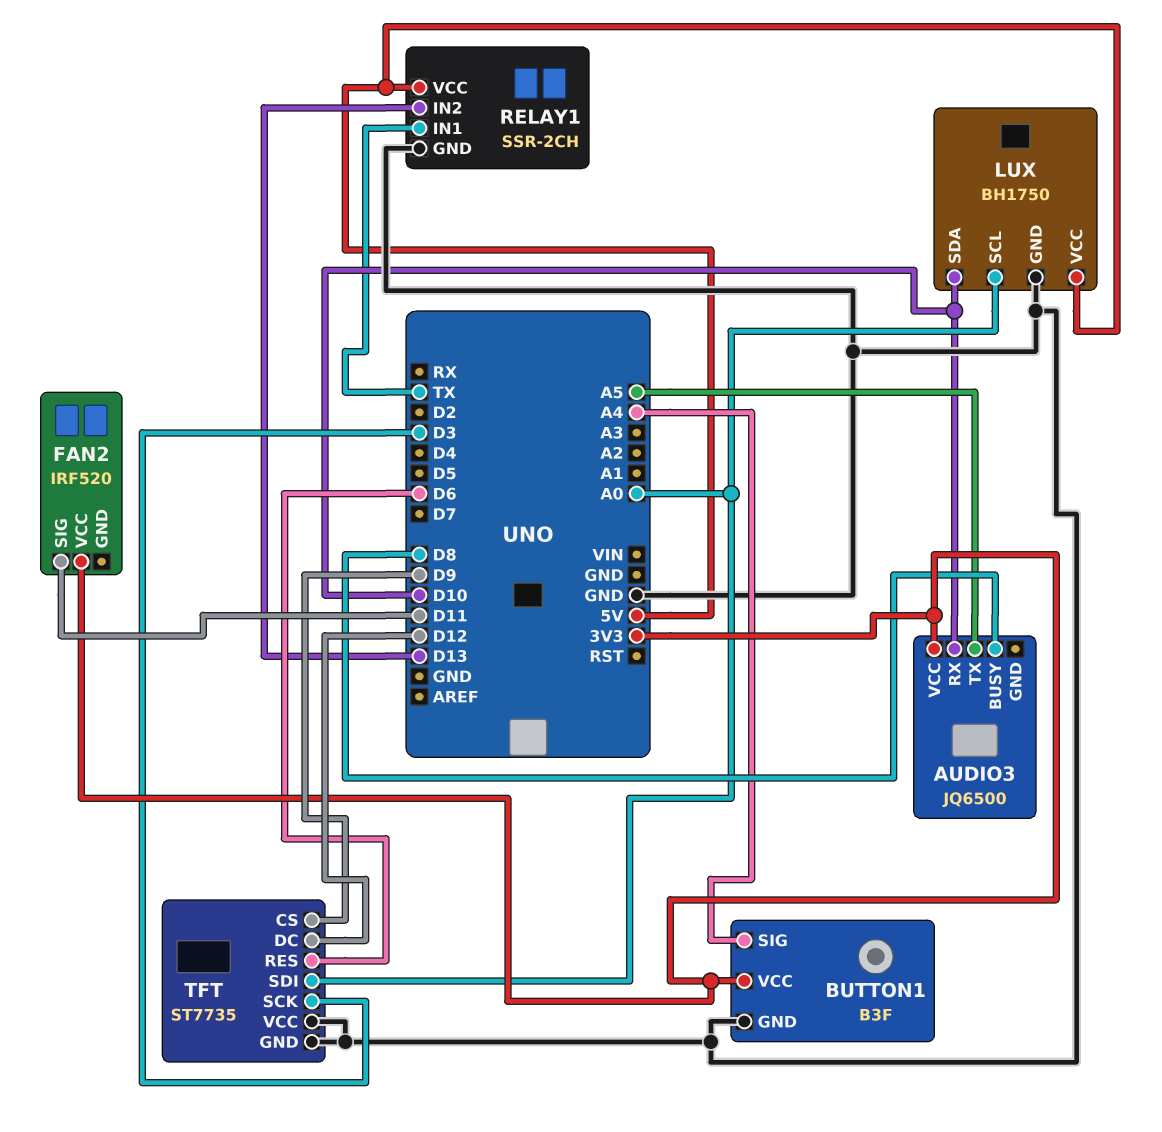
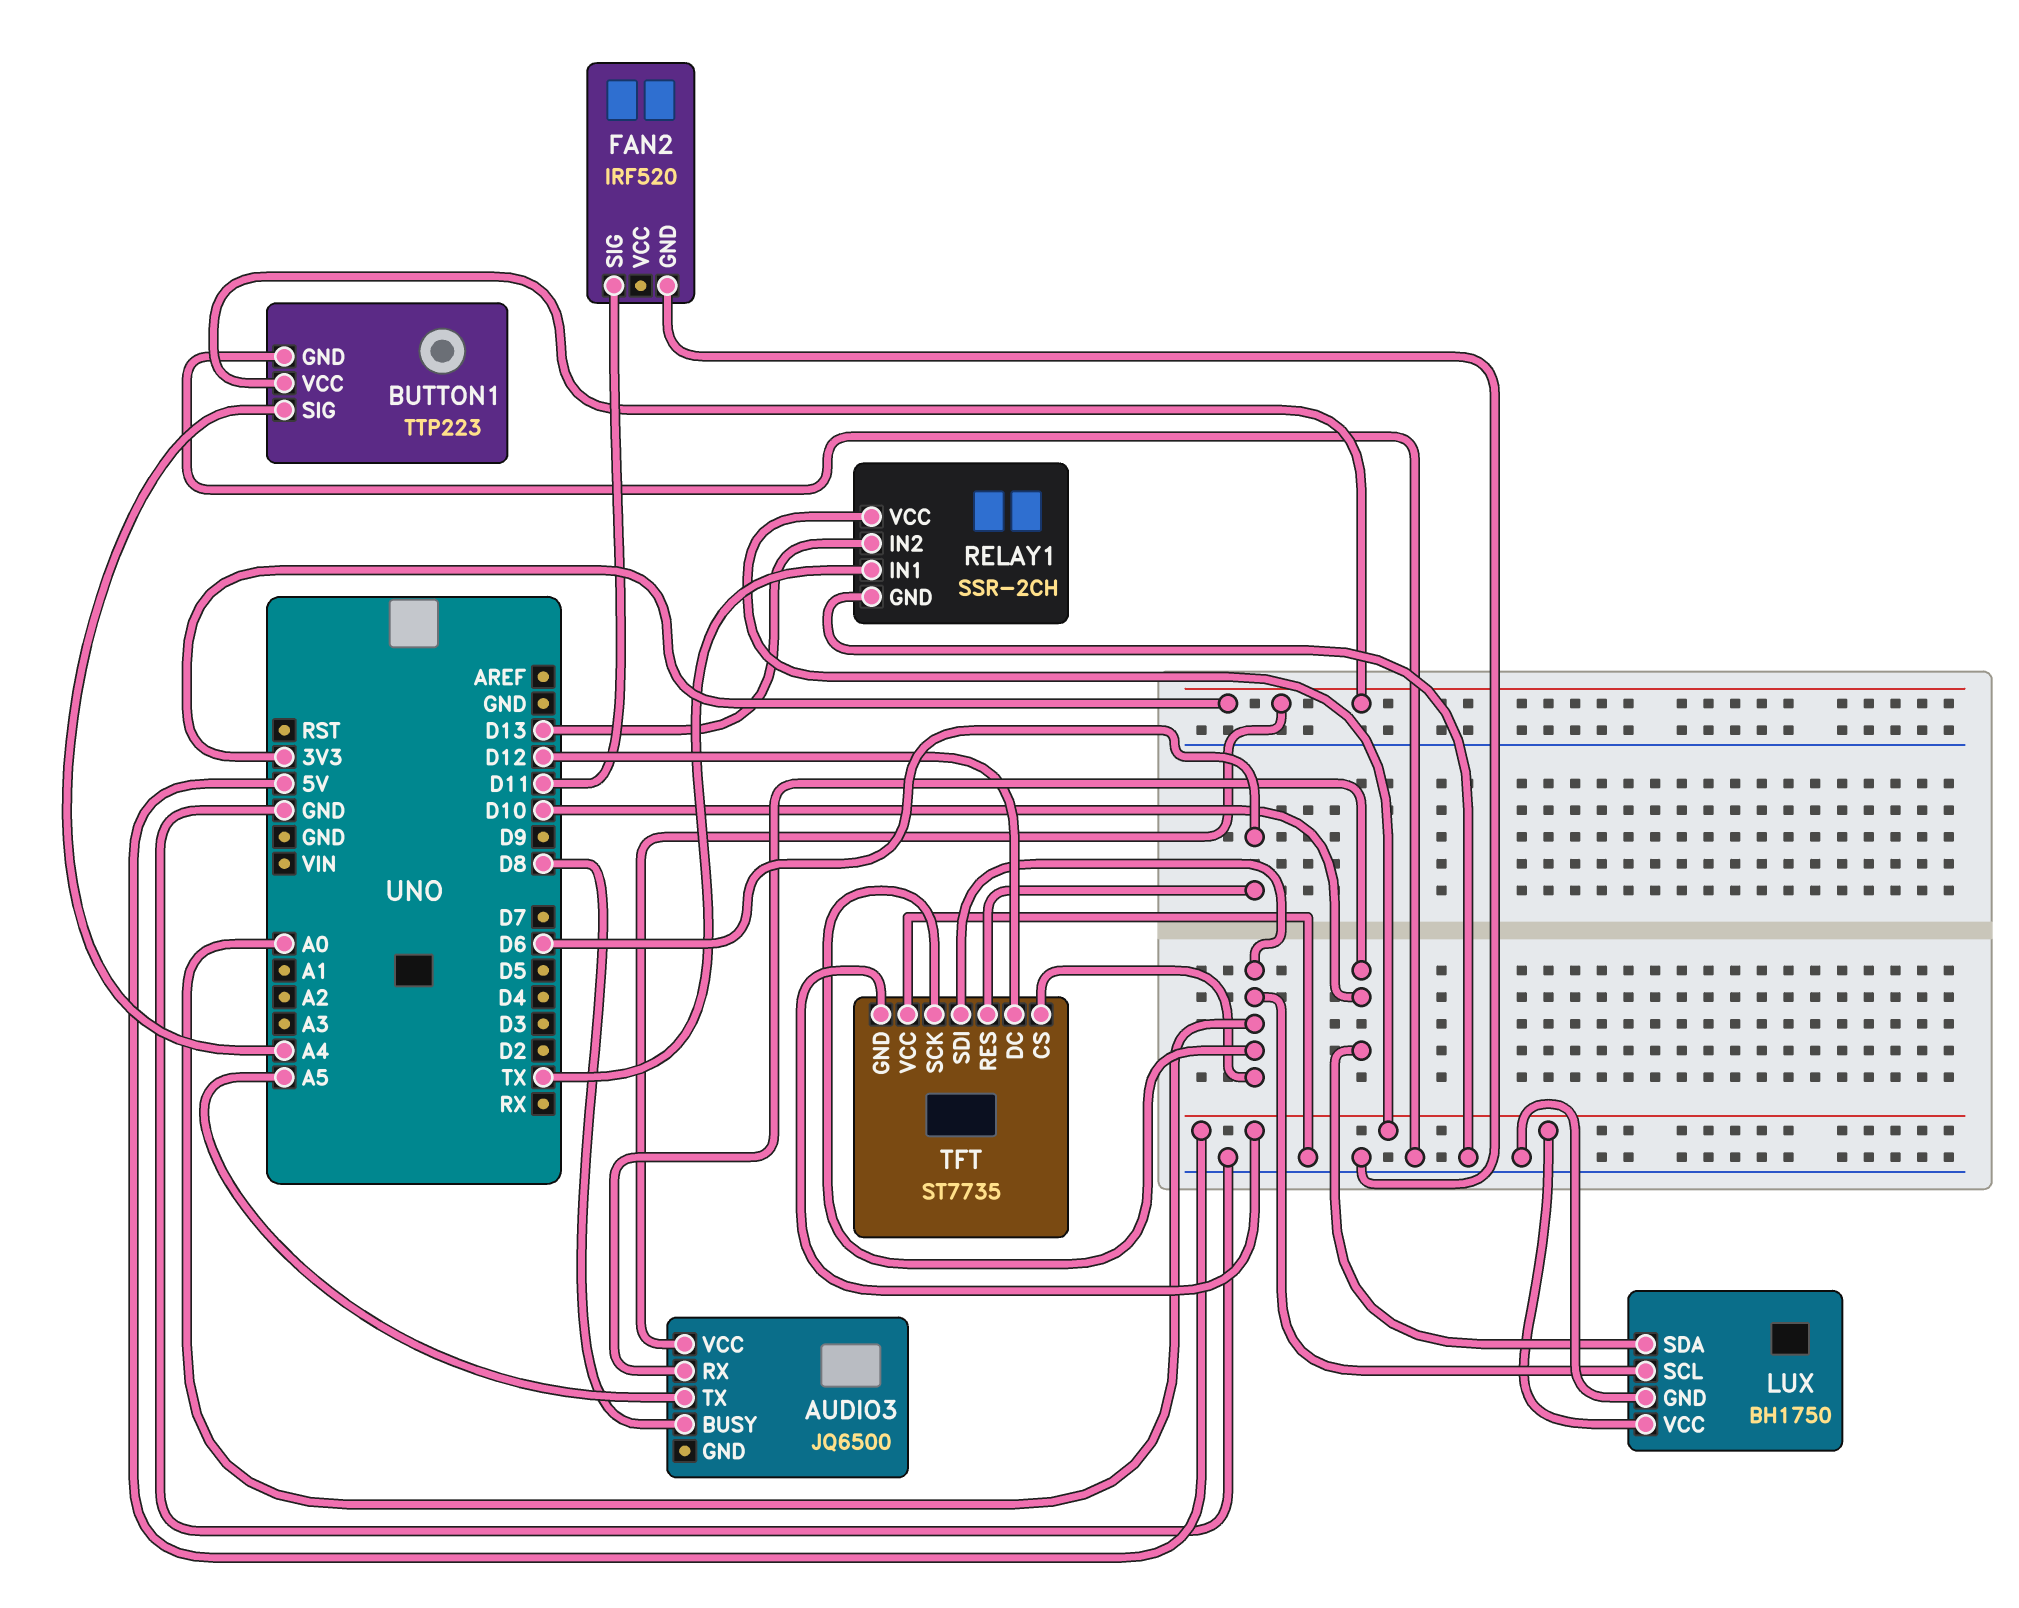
BUTTON1: B3F -> TTP223
FAN2 pin GND: none -> GND
FAN2 pin VCC: 3V3 -> none
TFT pin CS: D9 -> A0
TFT pin GND: GND -> 5V
TFT pin SCK: D3 -> A0

